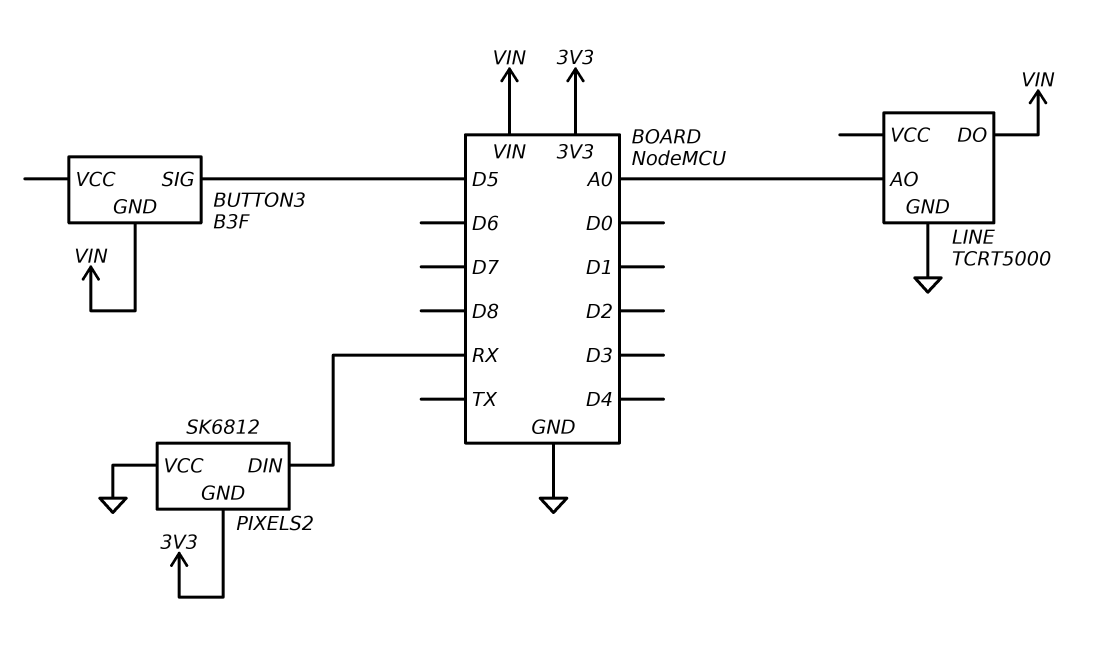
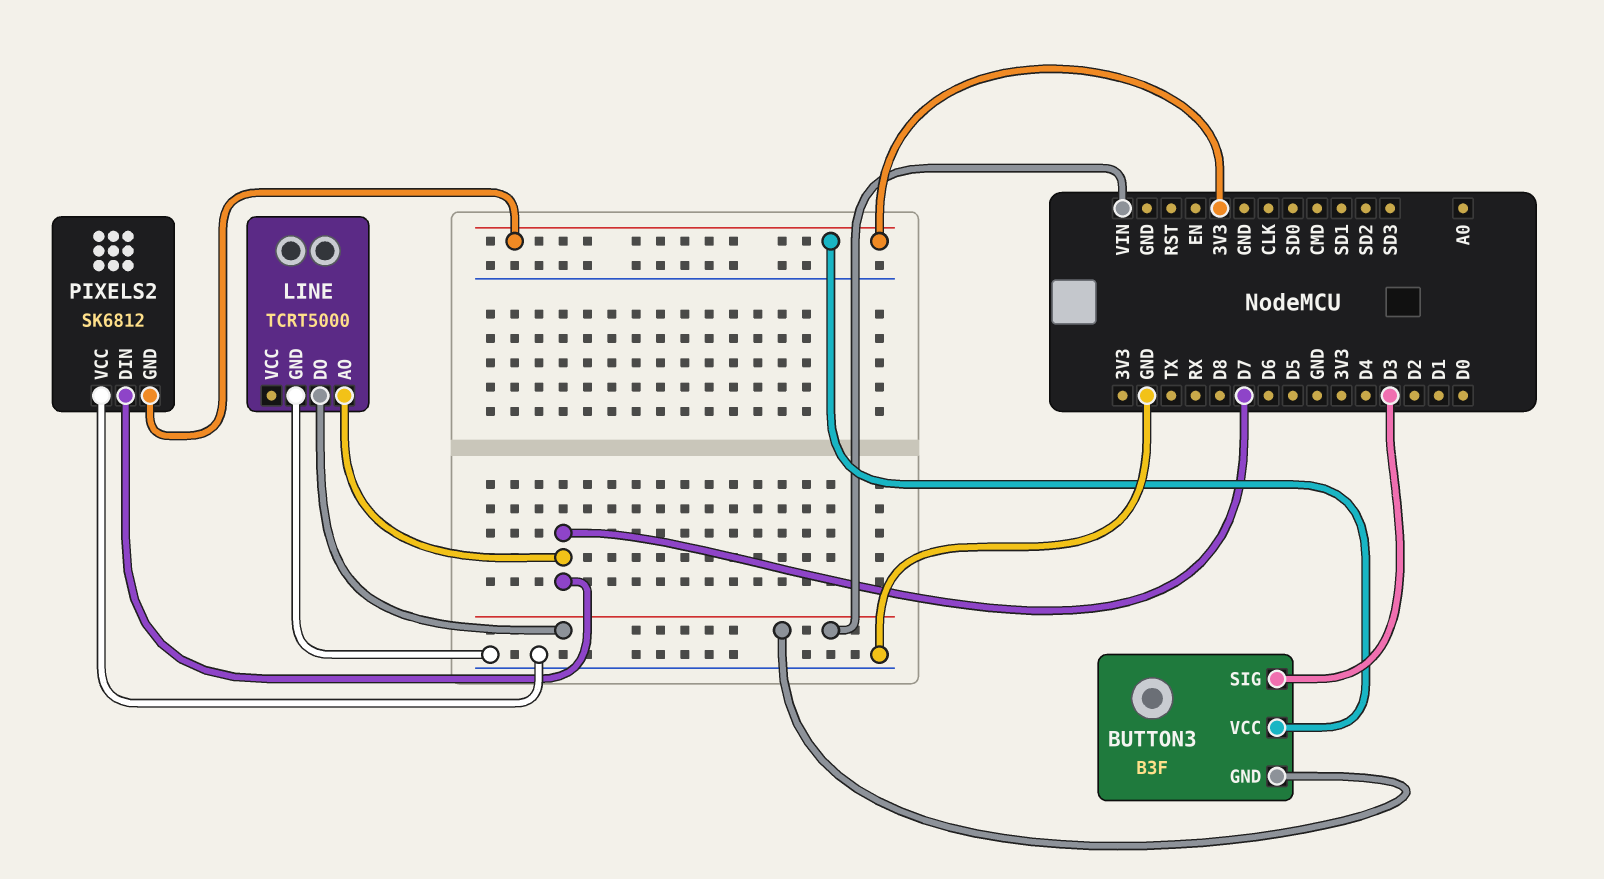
BUTTON3 pin SIG: D5 -> D3
BUTTON3 pin VCC: none -> 3V3
LINE pin AO: A0 -> D7
PIXELS2 pin DIN: RX -> D7

